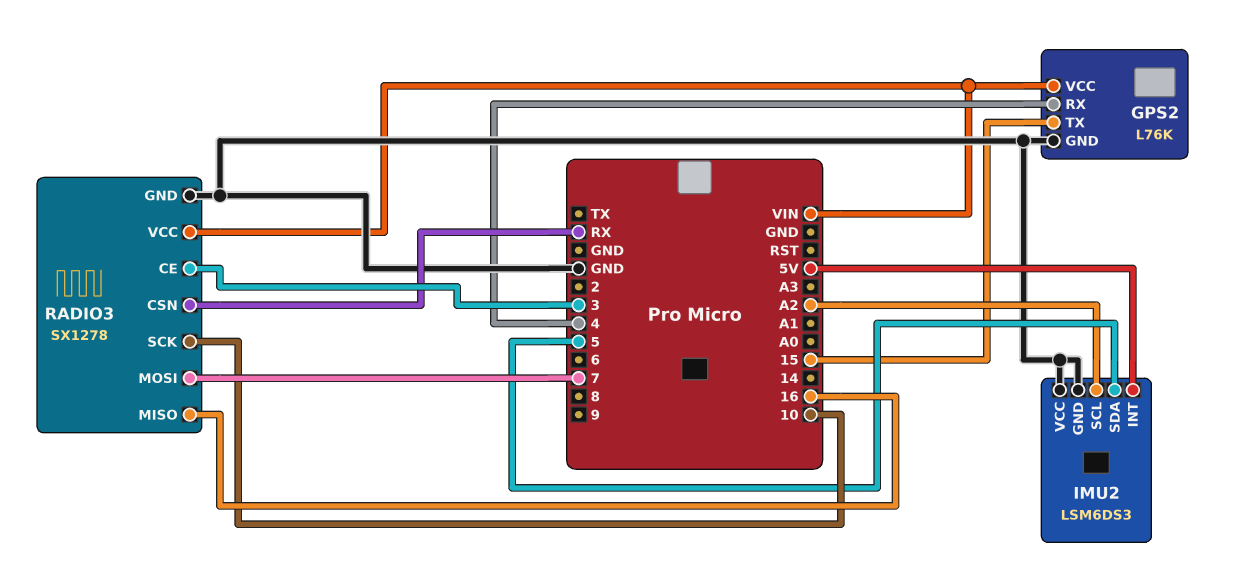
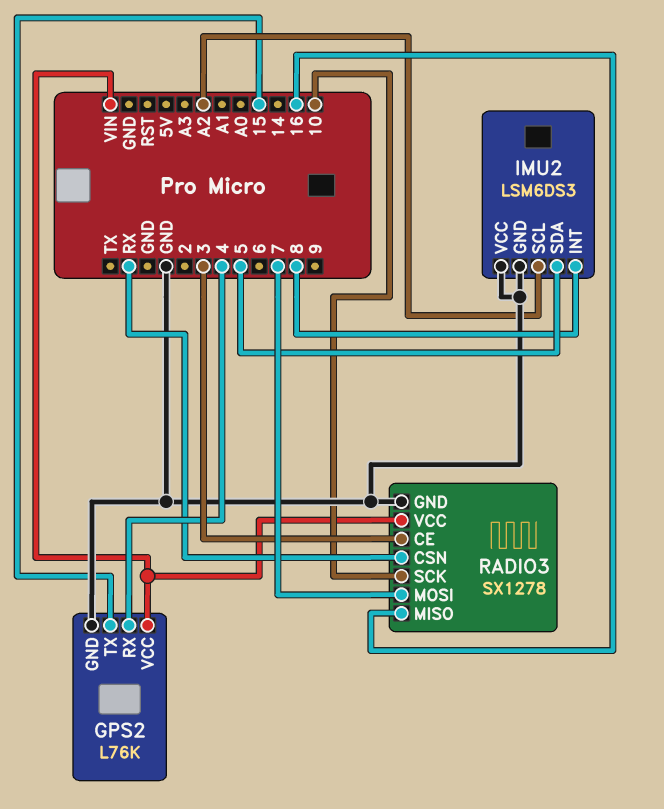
IMU2 pin INT: 5V -> 8

